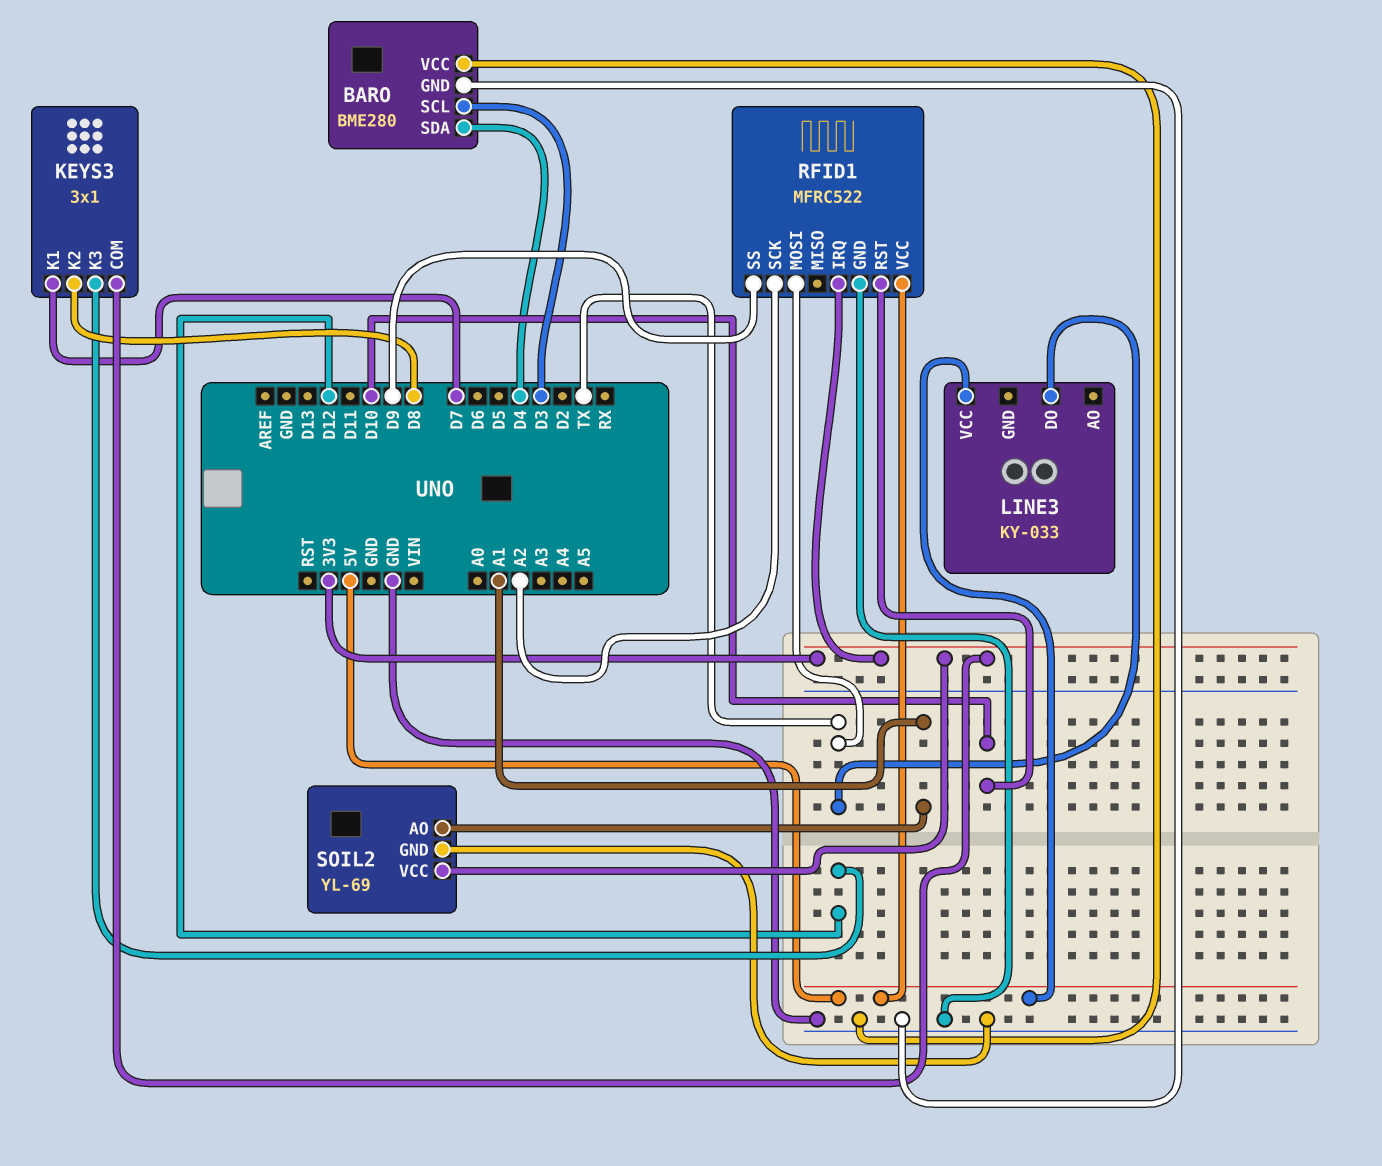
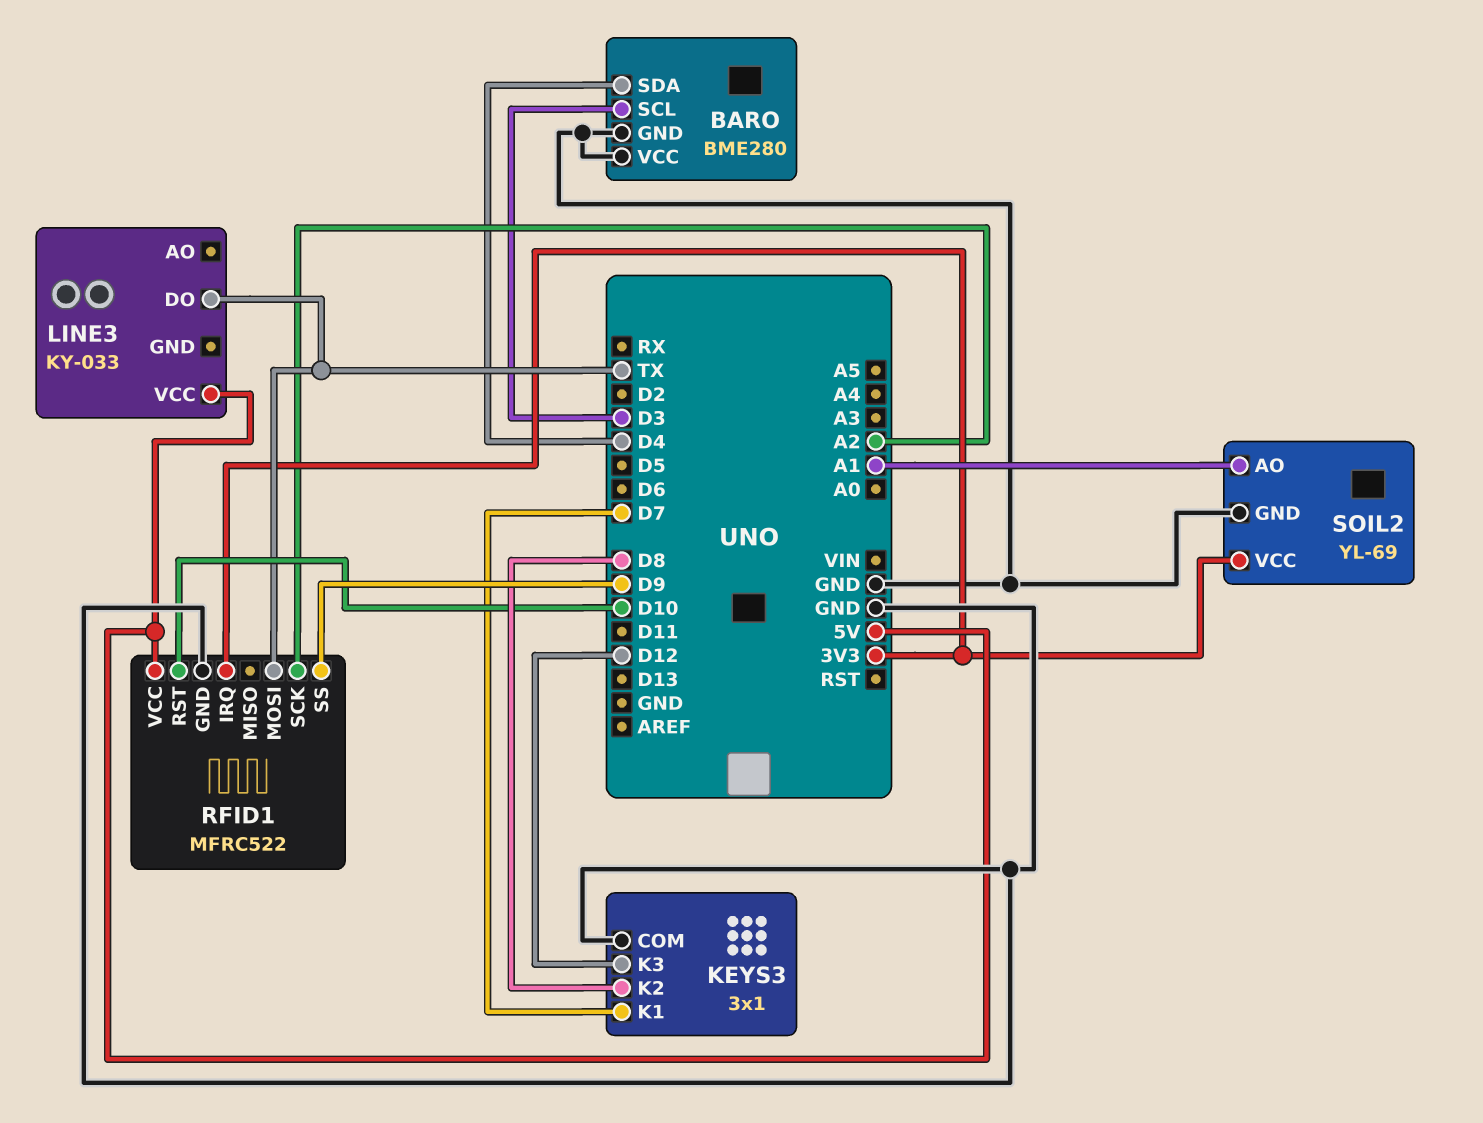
KEYS3 pin COM: 3V3 -> GND

